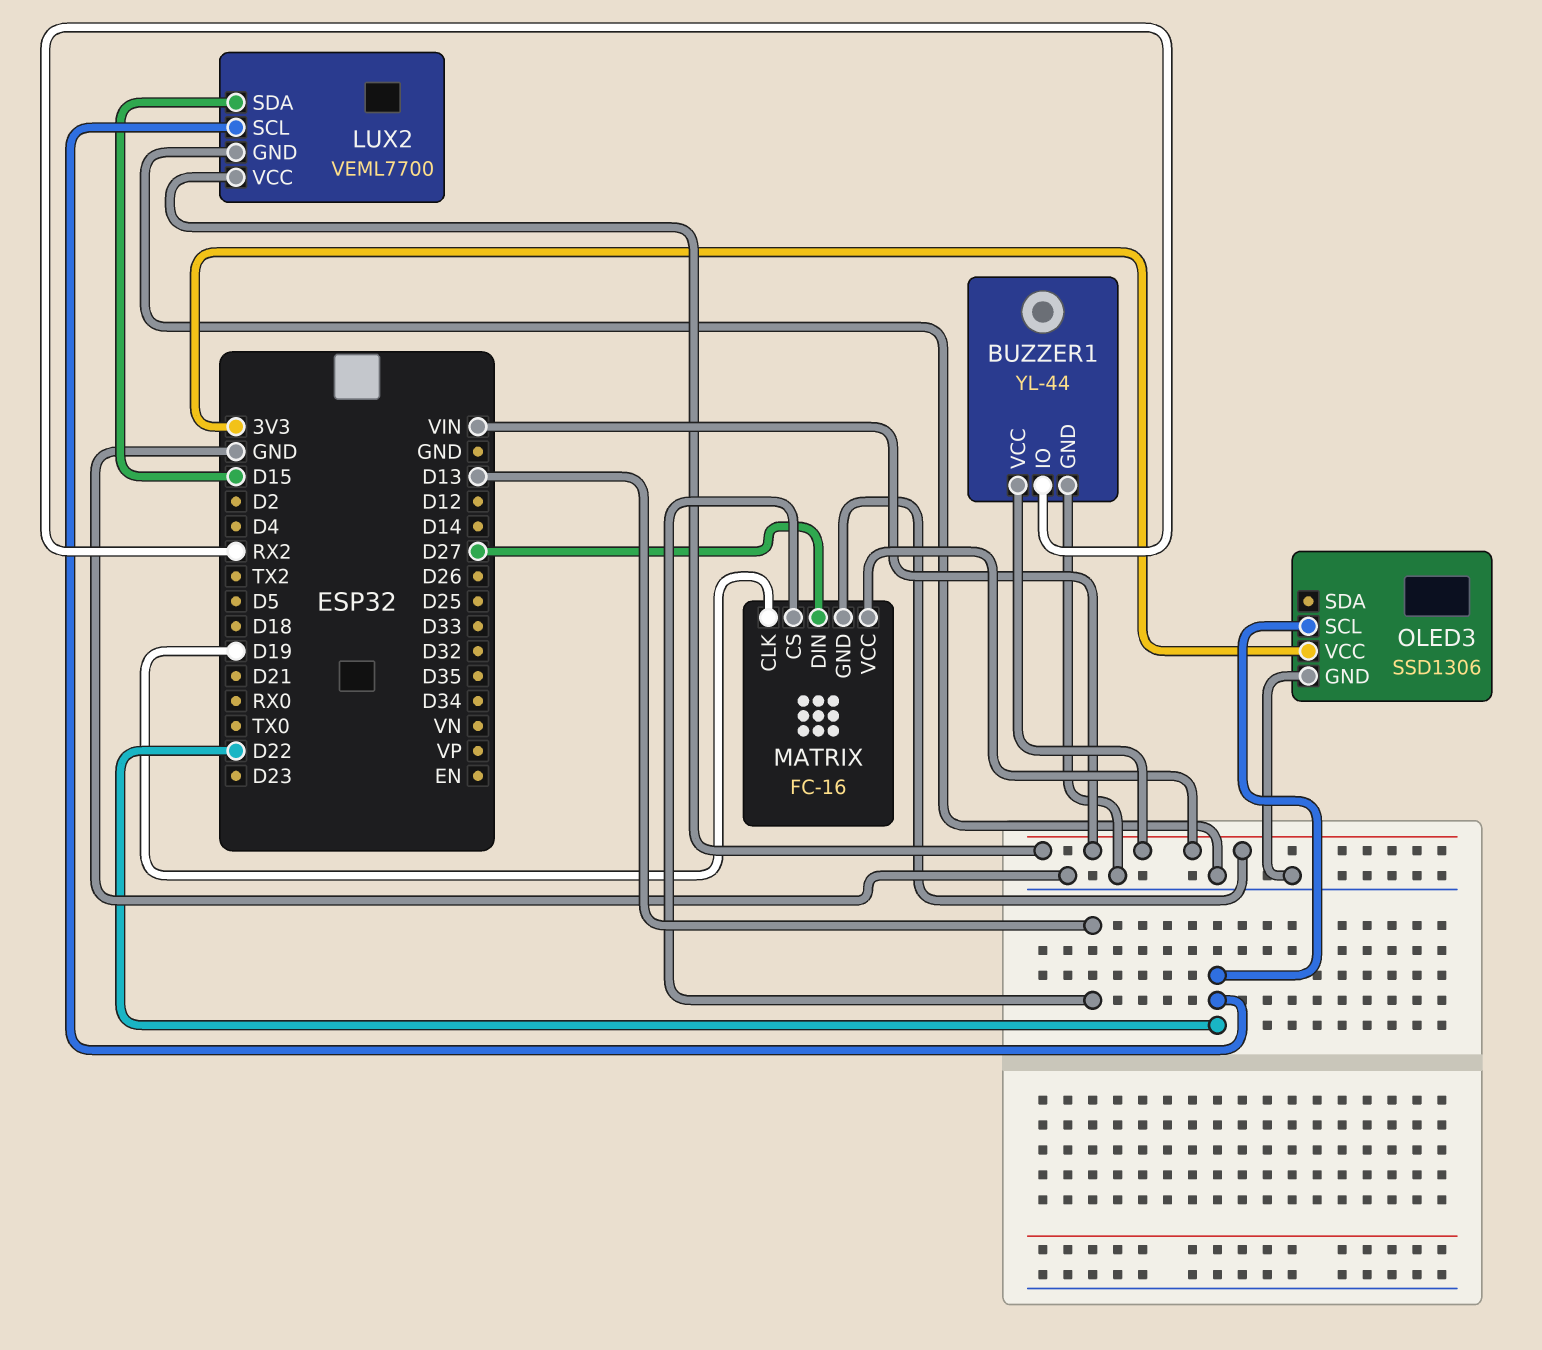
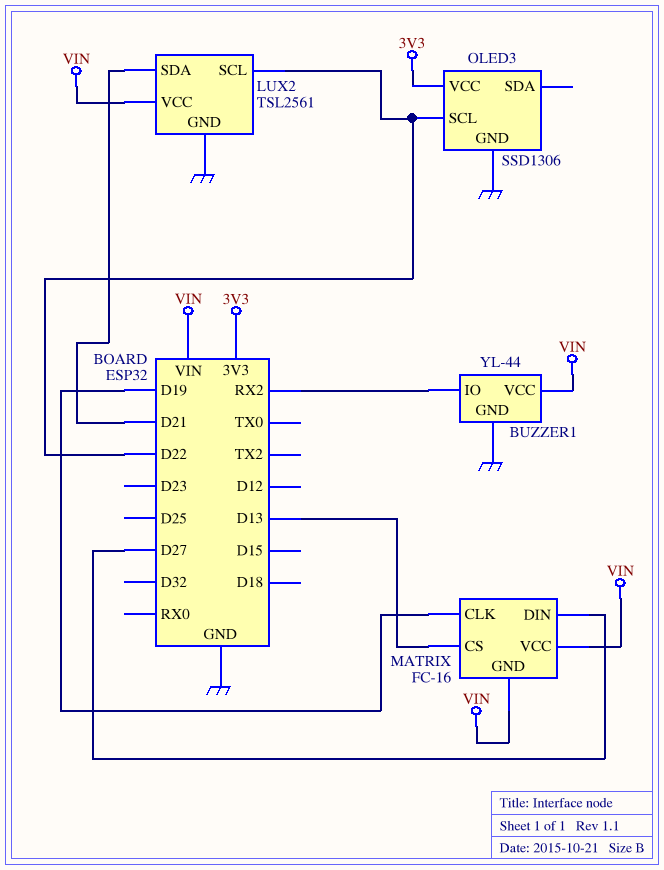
LUX2: VEML7700 -> TSL2561
LUX2 pin SDA: D15 -> D21

